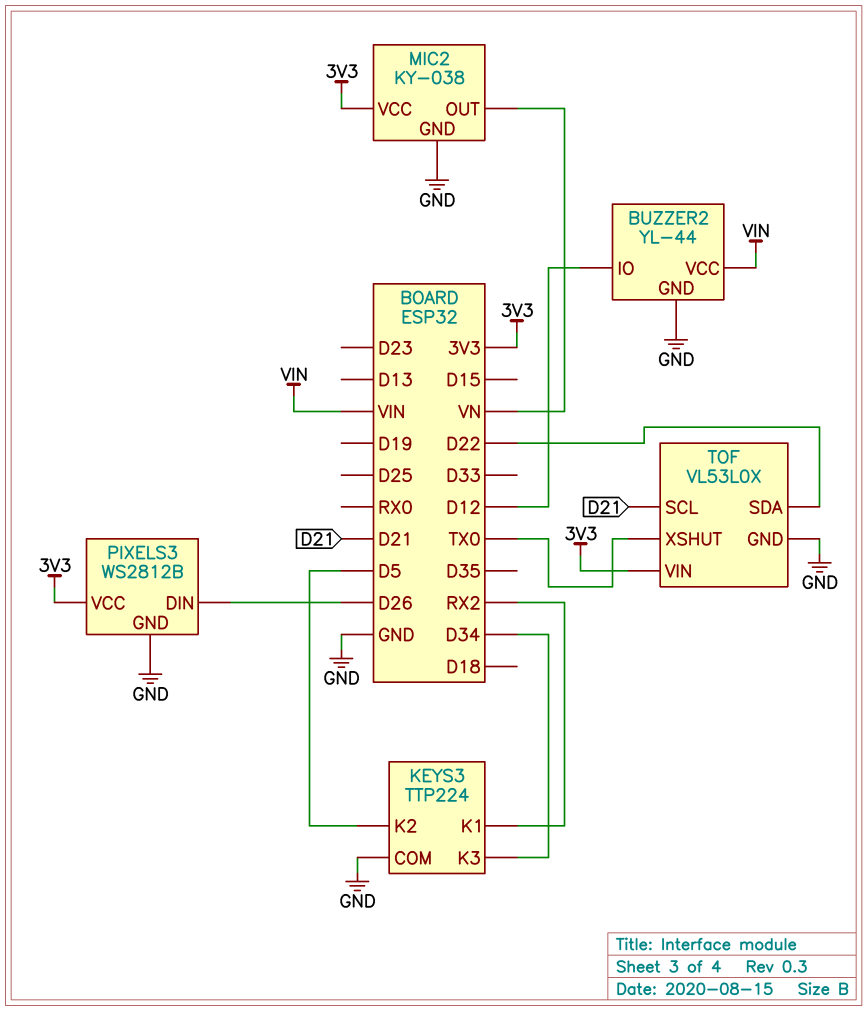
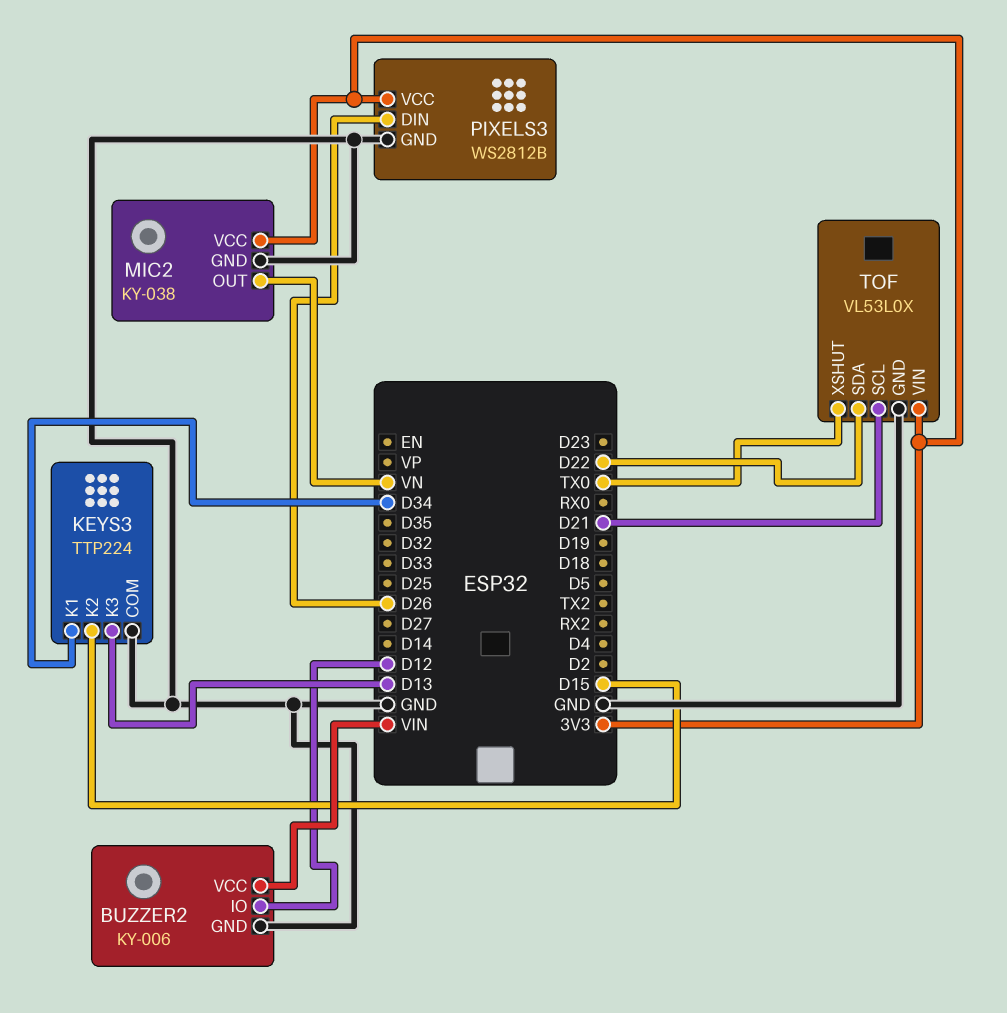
BUZZER2: YL-44 -> KY-006
KEYS3 pin K1: RX2 -> D34
KEYS3 pin K2: D5 -> D15
KEYS3 pin K3: D34 -> D13

